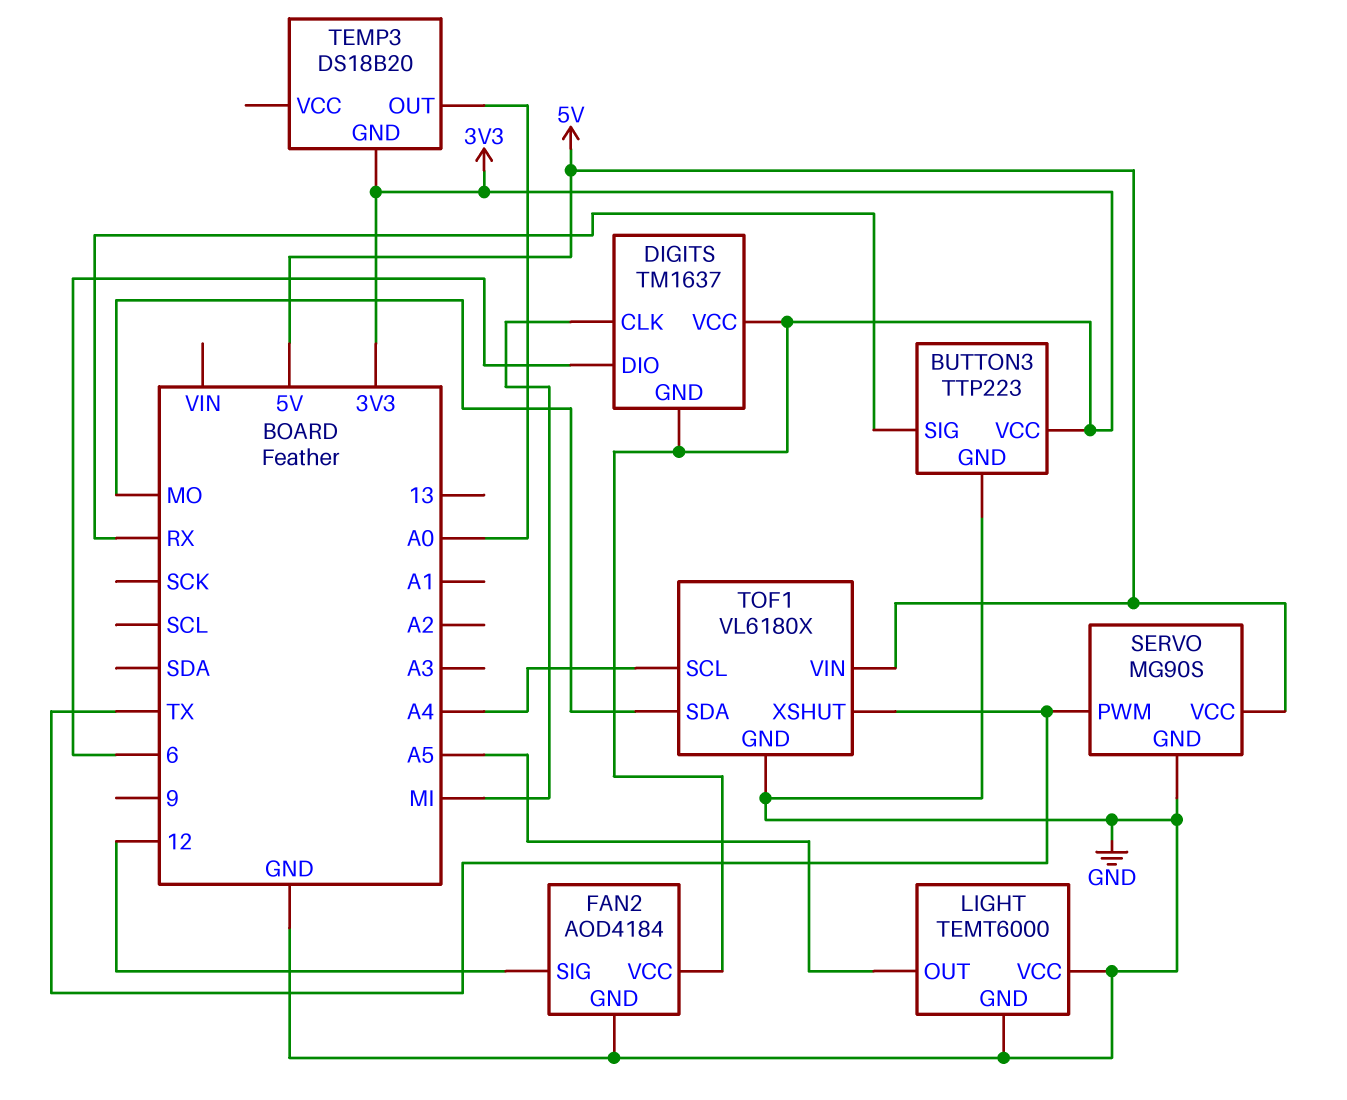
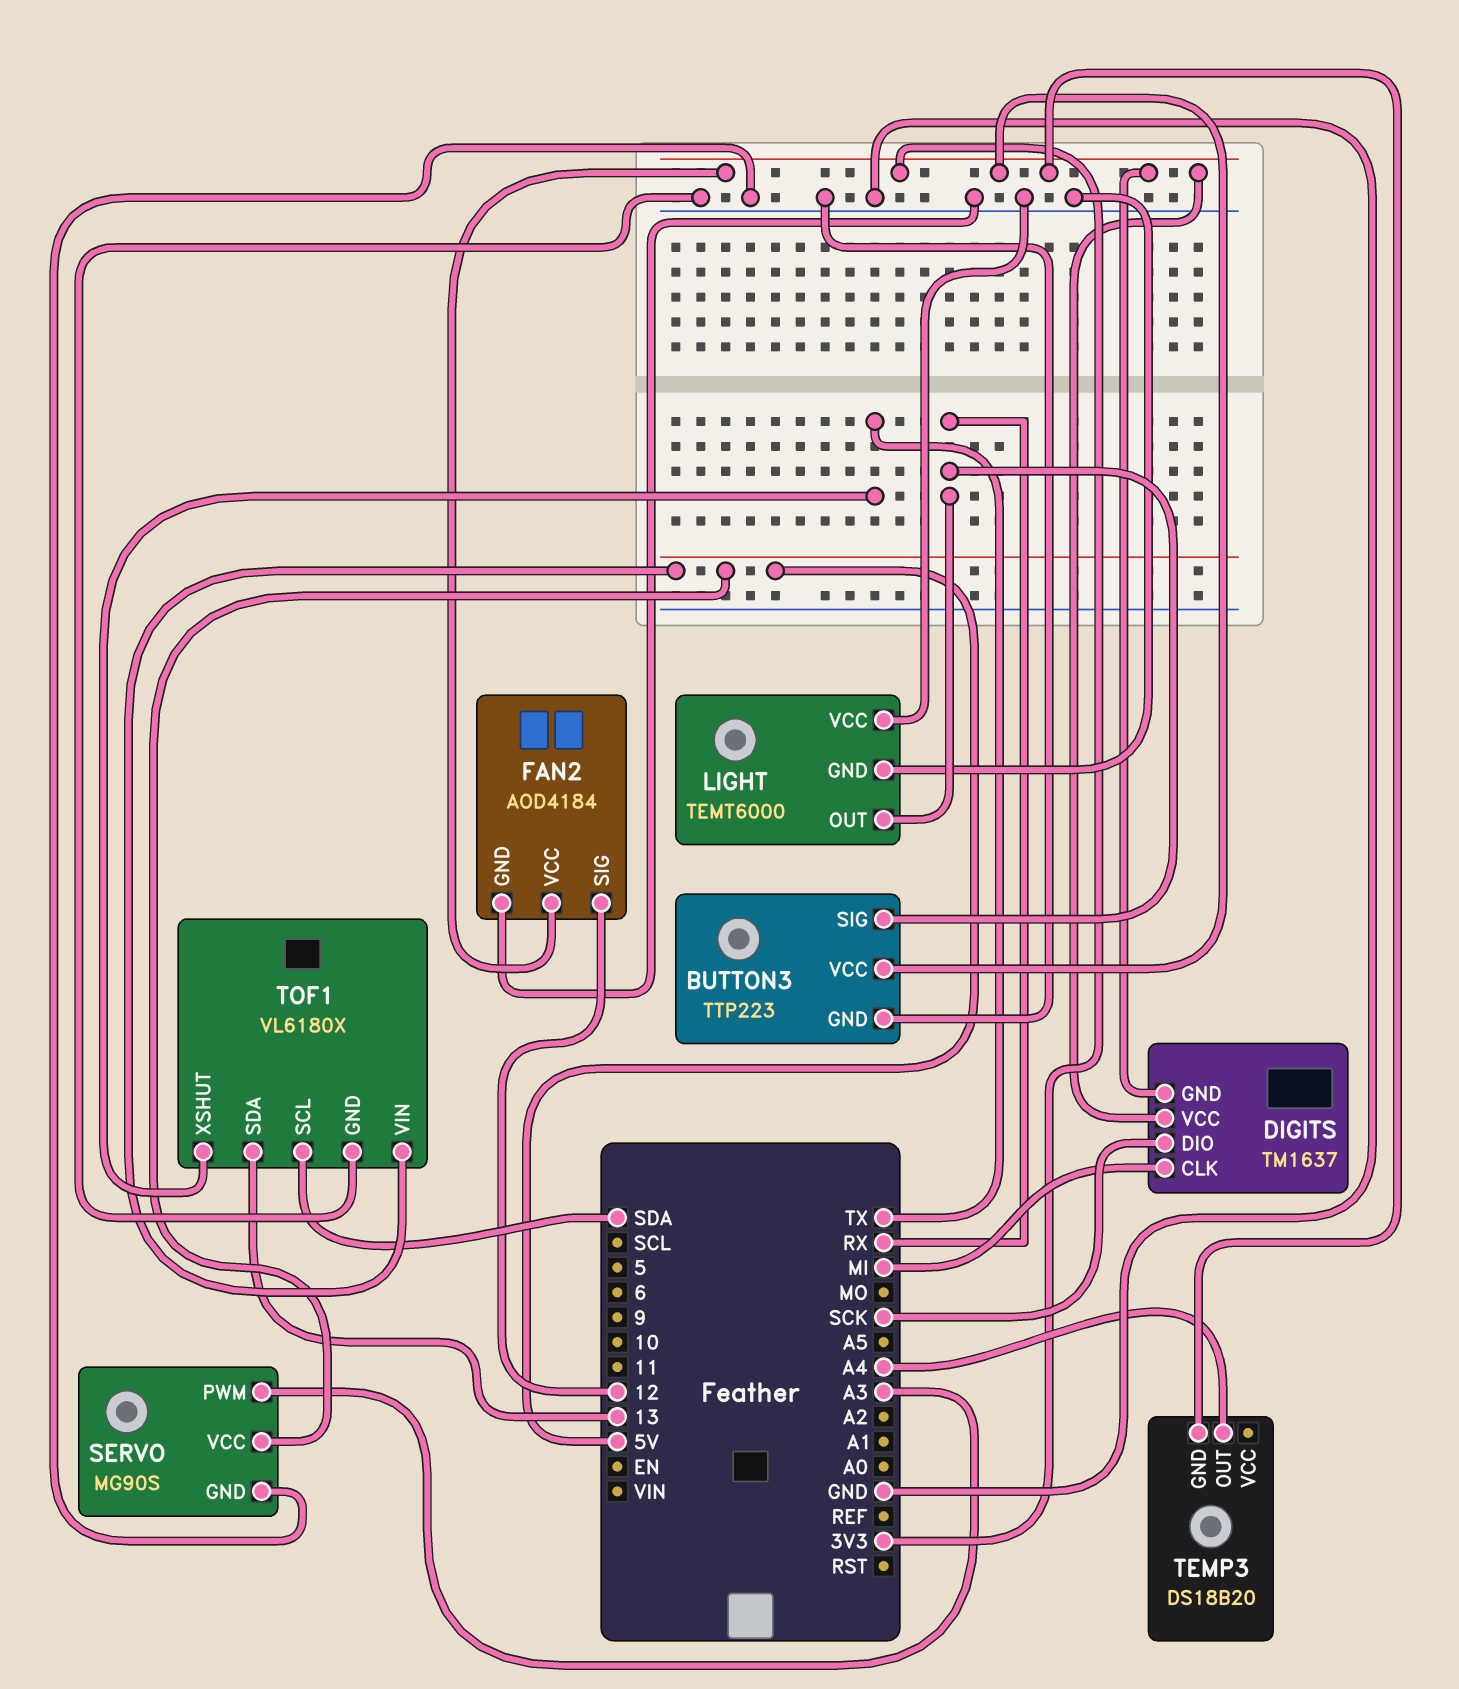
DIGITS pin DIO: 6 -> SCK
LIGHT pin OUT: A5 -> RX
SERVO pin PWM: TX -> A3
TEMP3 pin OUT: A0 -> A4
TOF1 pin SCL: A4 -> SDA
TOF1 pin SDA: MO -> 13

